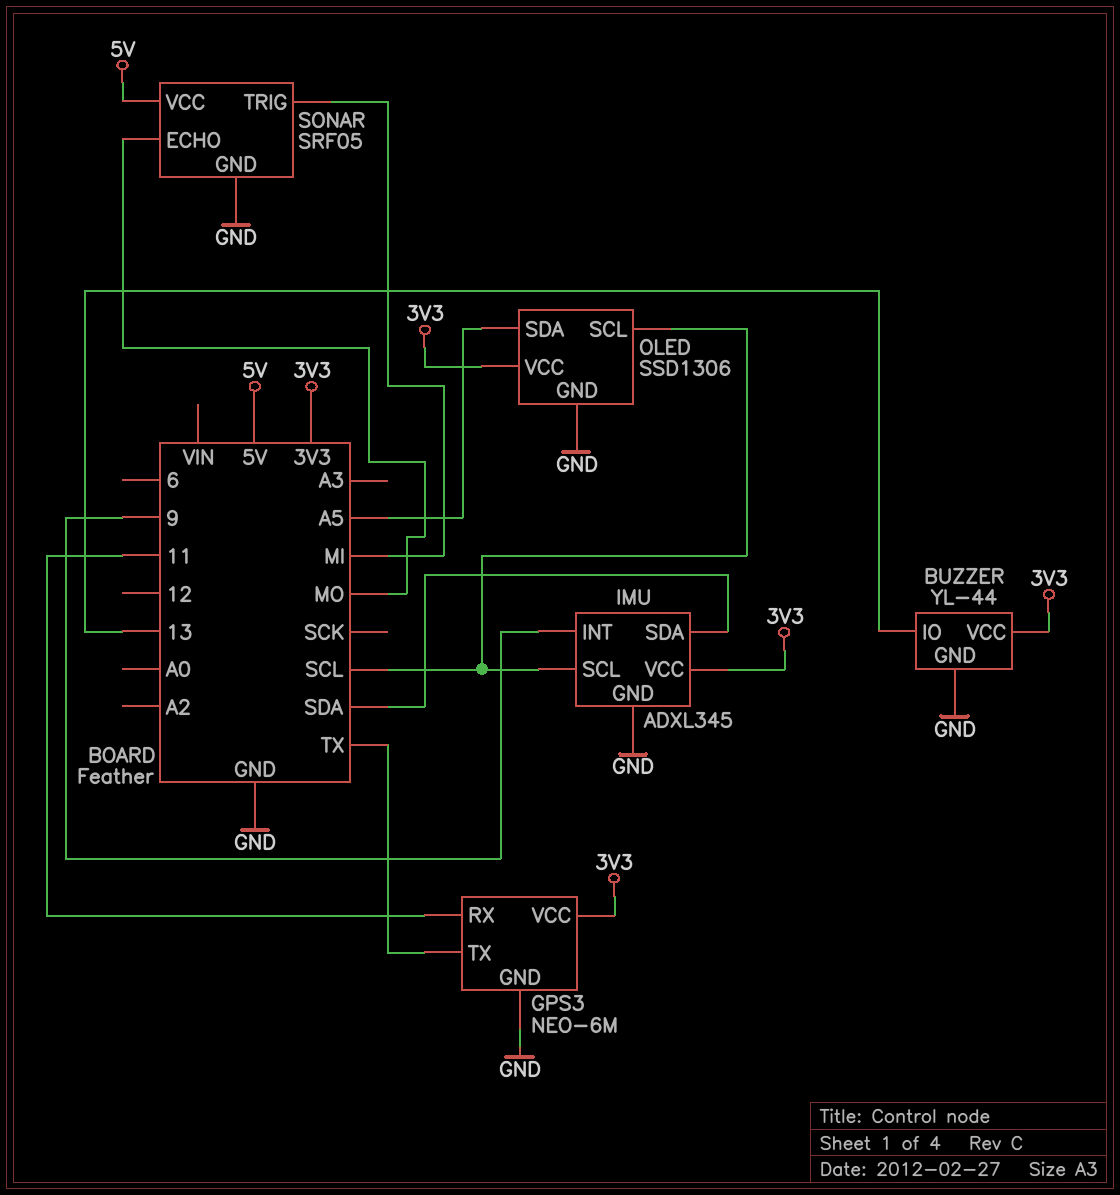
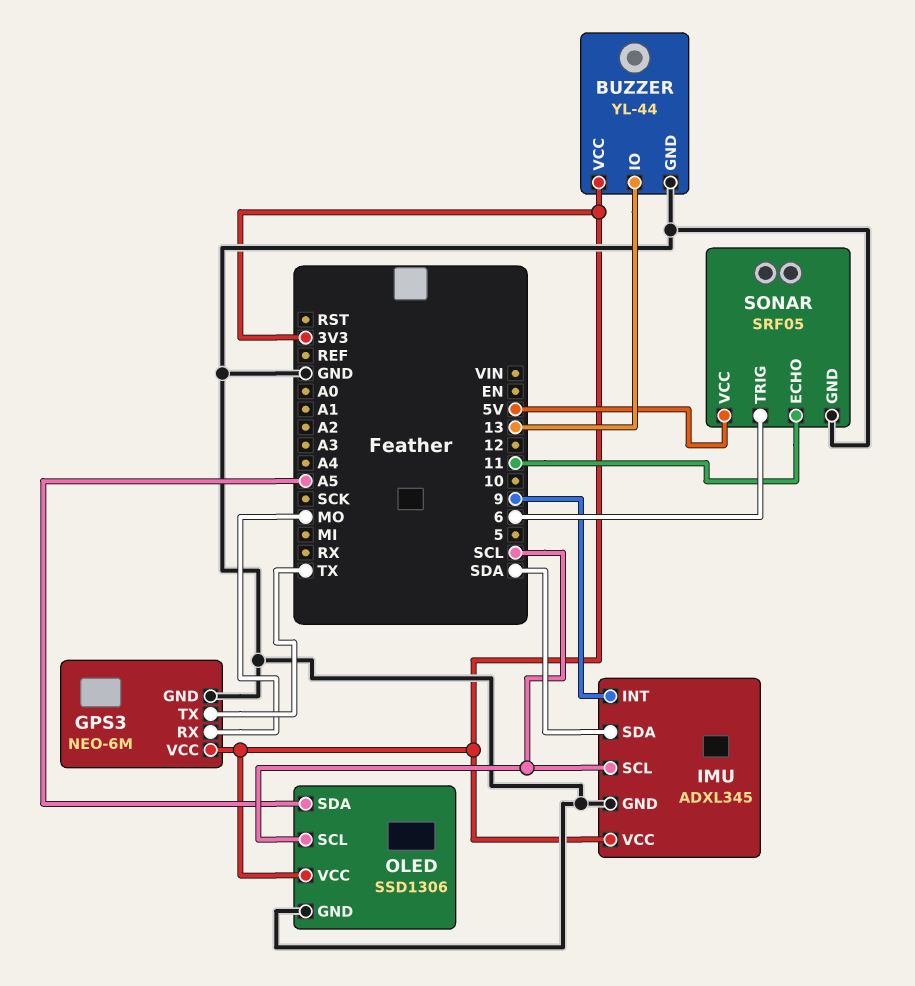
GPS3 pin RX: 11 -> MO
SONAR pin ECHO: MO -> 11
SONAR pin TRIG: MI -> 6

